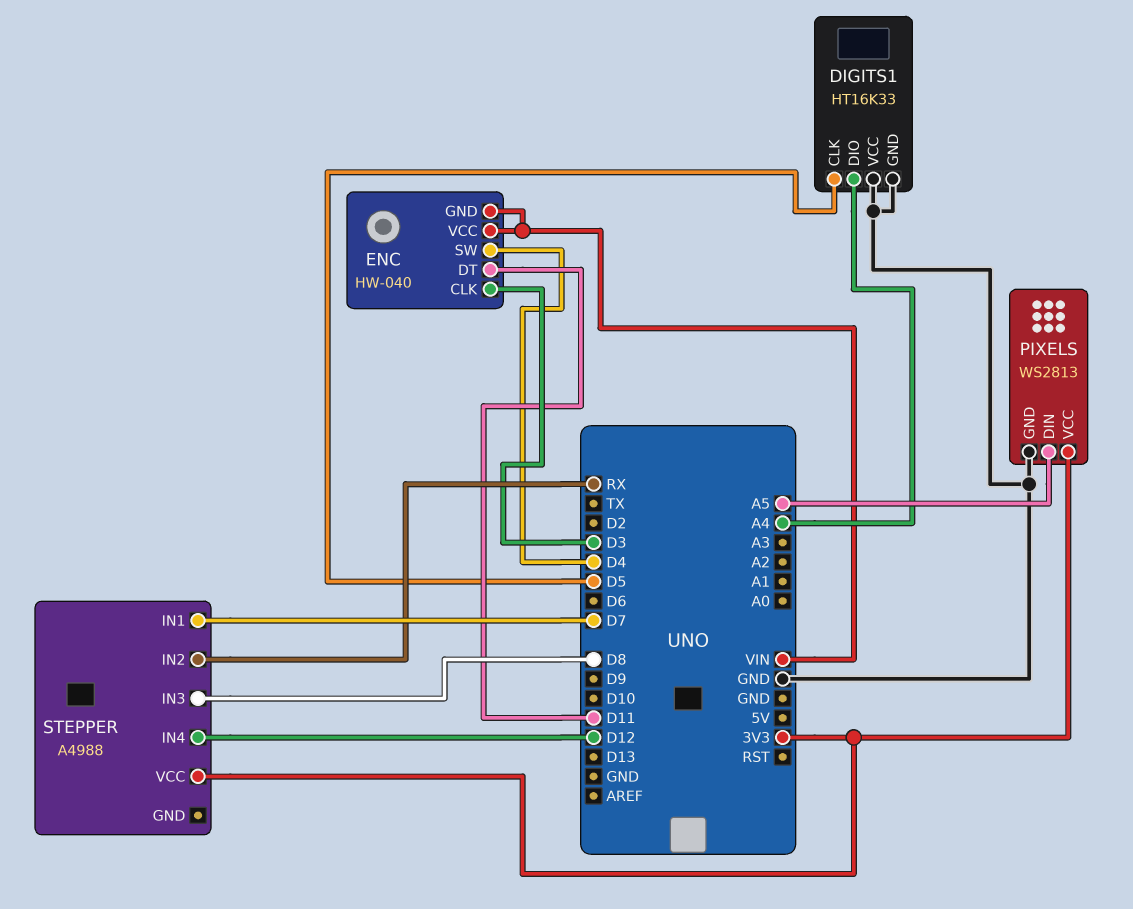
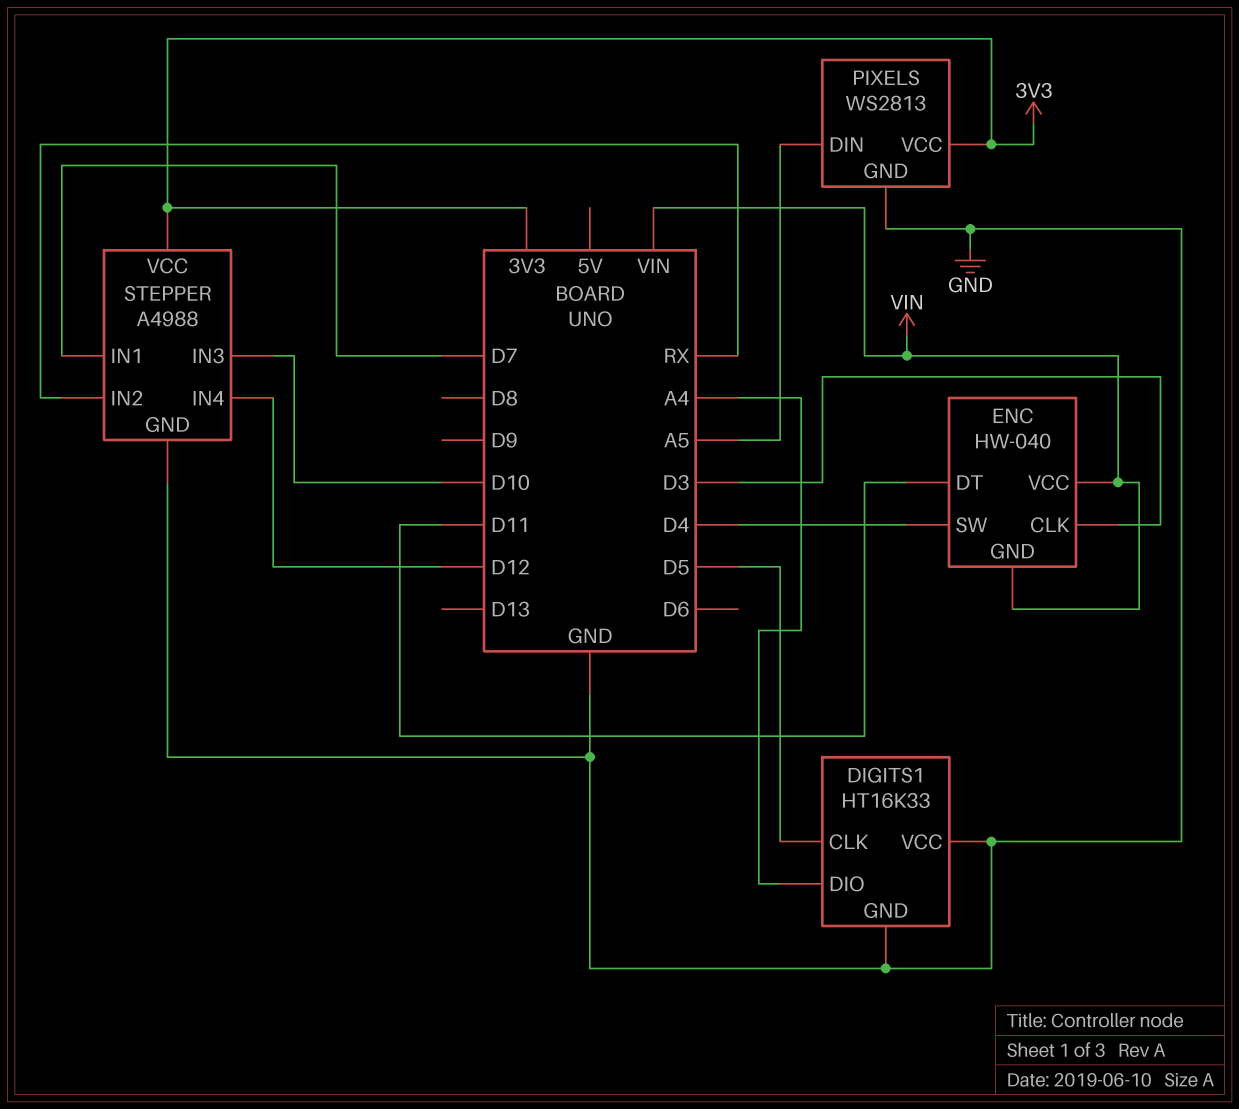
STEPPER pin GND: none -> GND
STEPPER pin IN3: D8 -> D10

